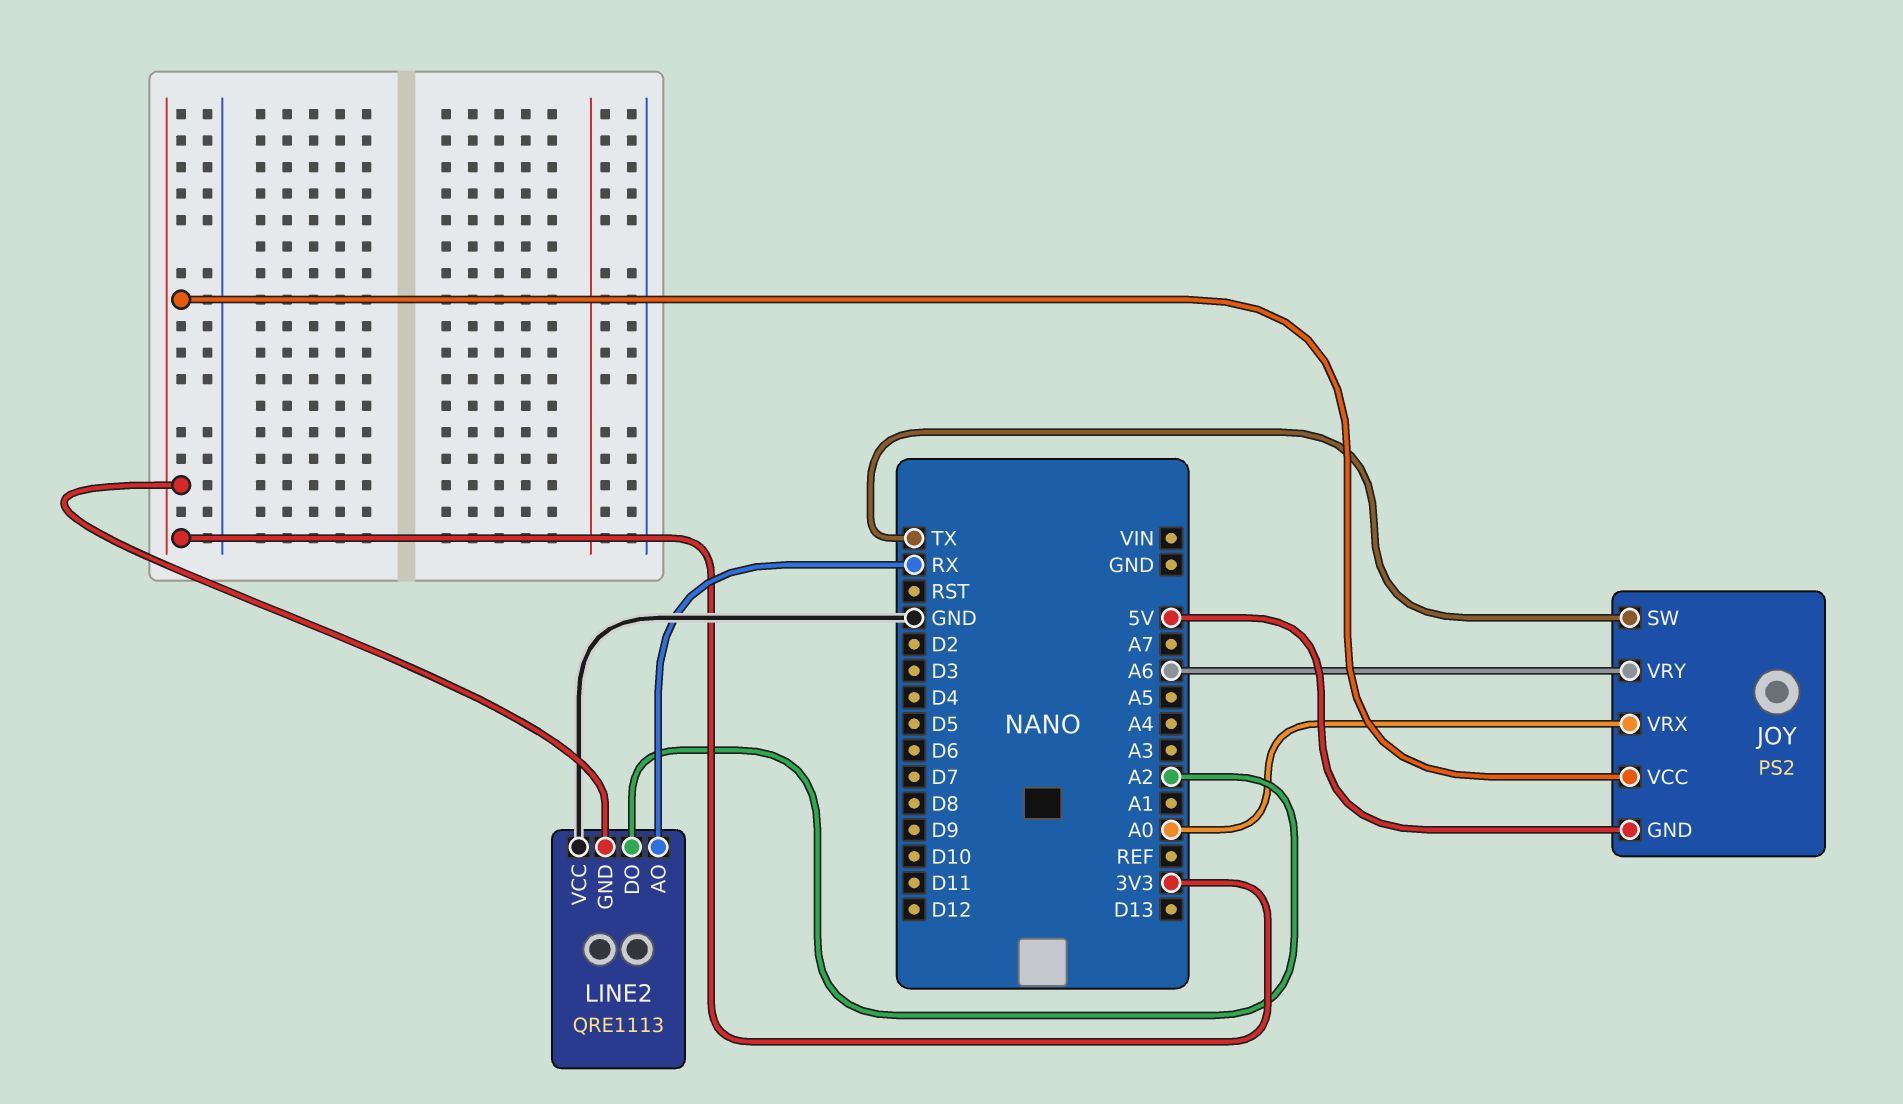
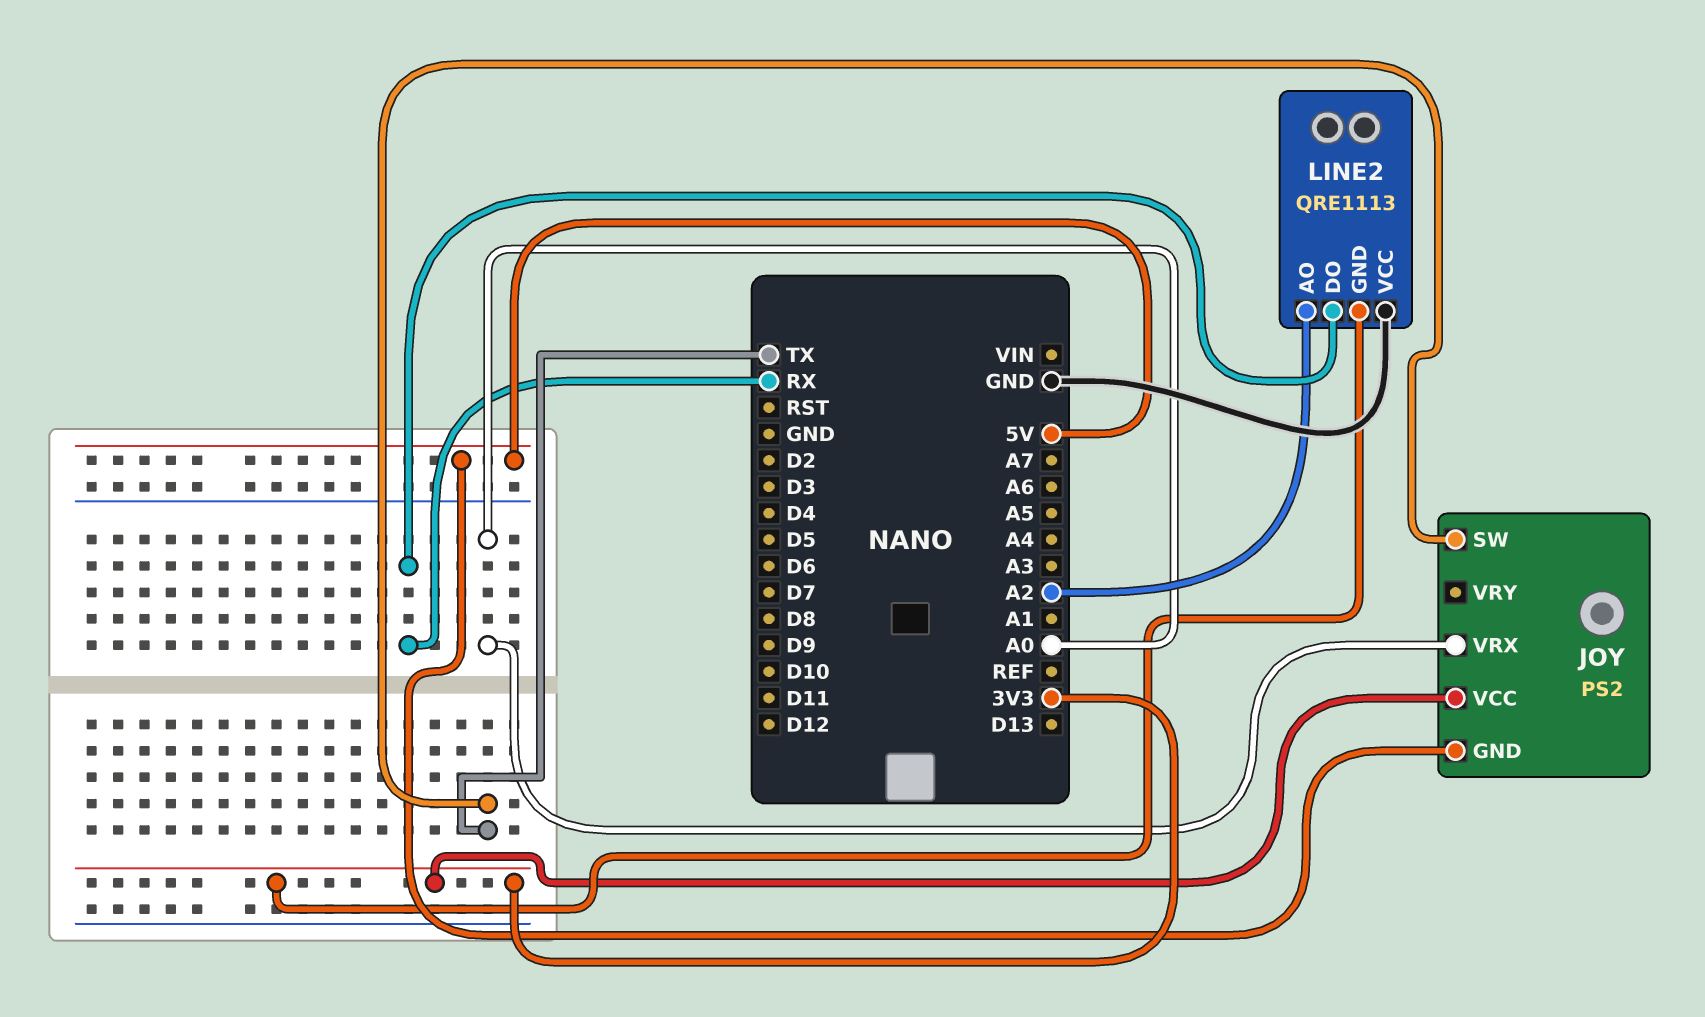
JOY pin VRY: A6 -> none
LINE2 pin AO: RX -> A2
LINE2 pin DO: A2 -> RX

